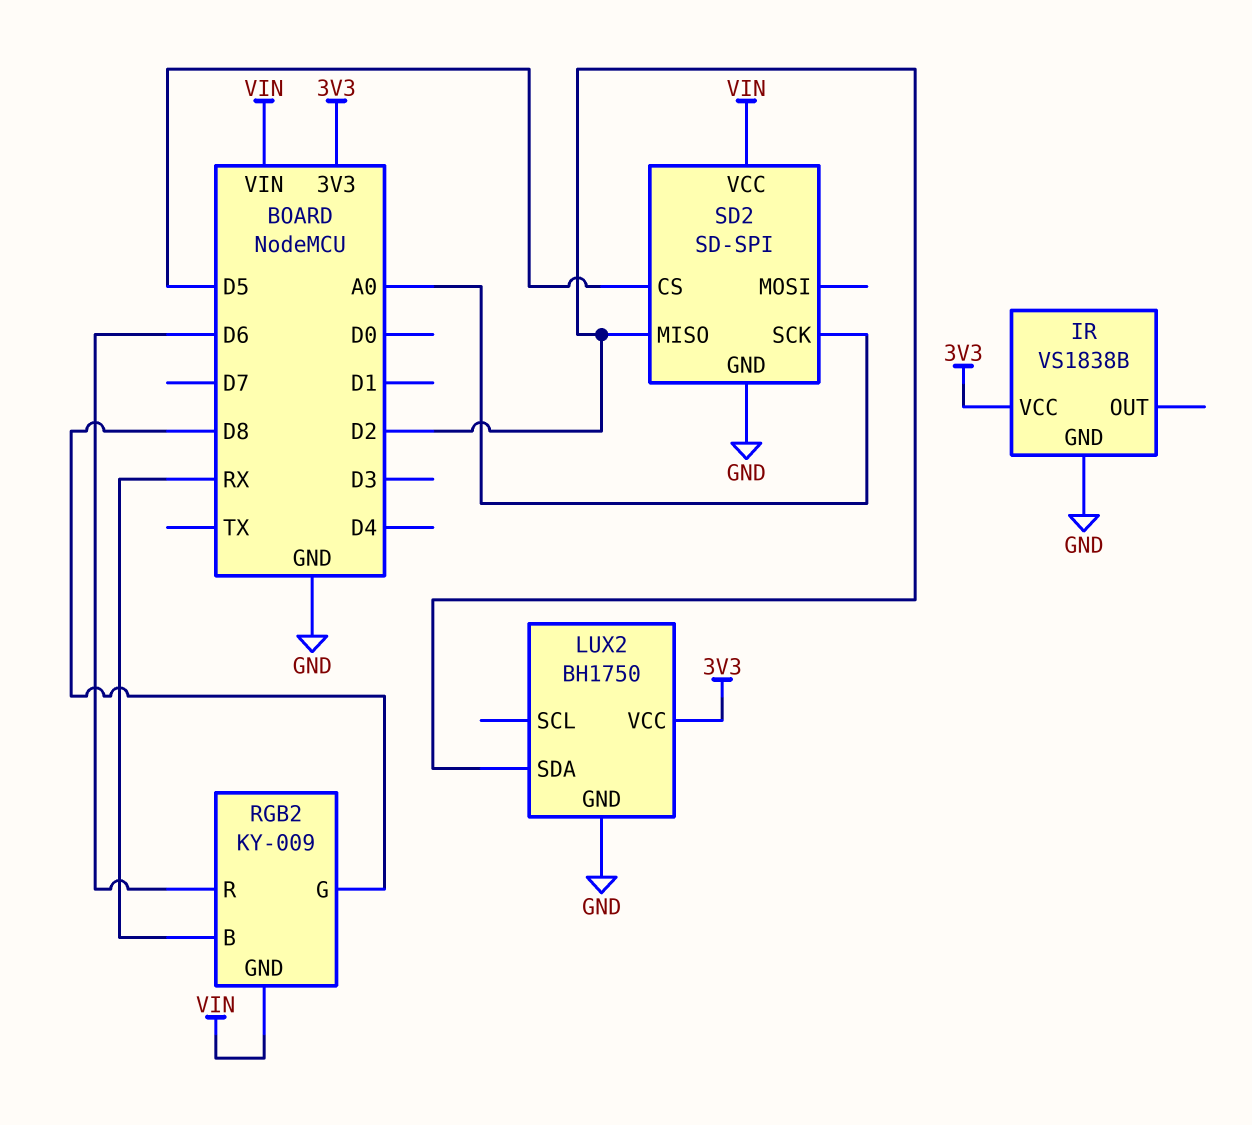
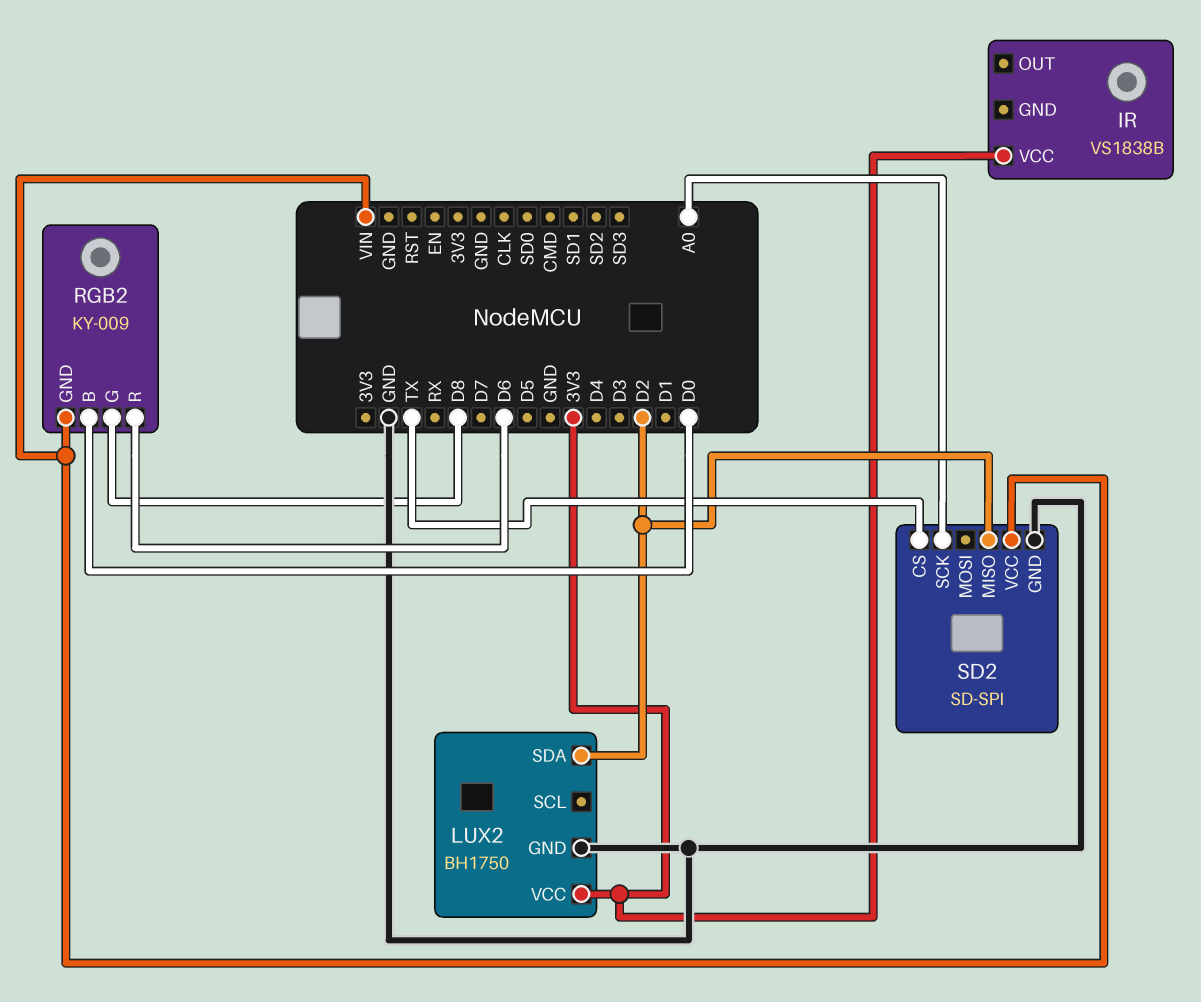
IR pin GND: GND -> none
RGB2 pin B: RX -> D0
SD2 pin CS: D5 -> TX

